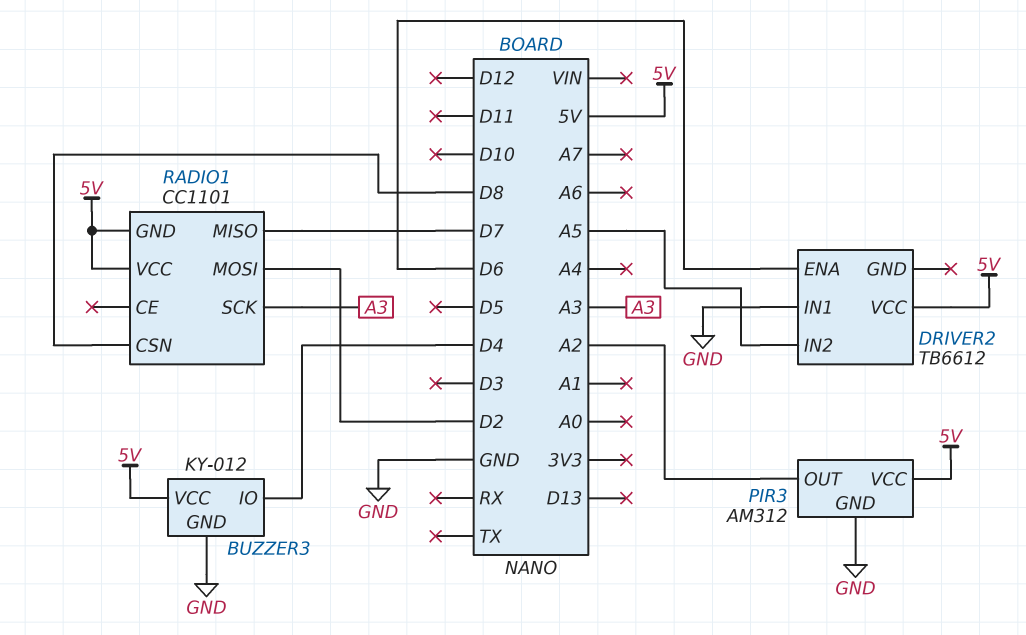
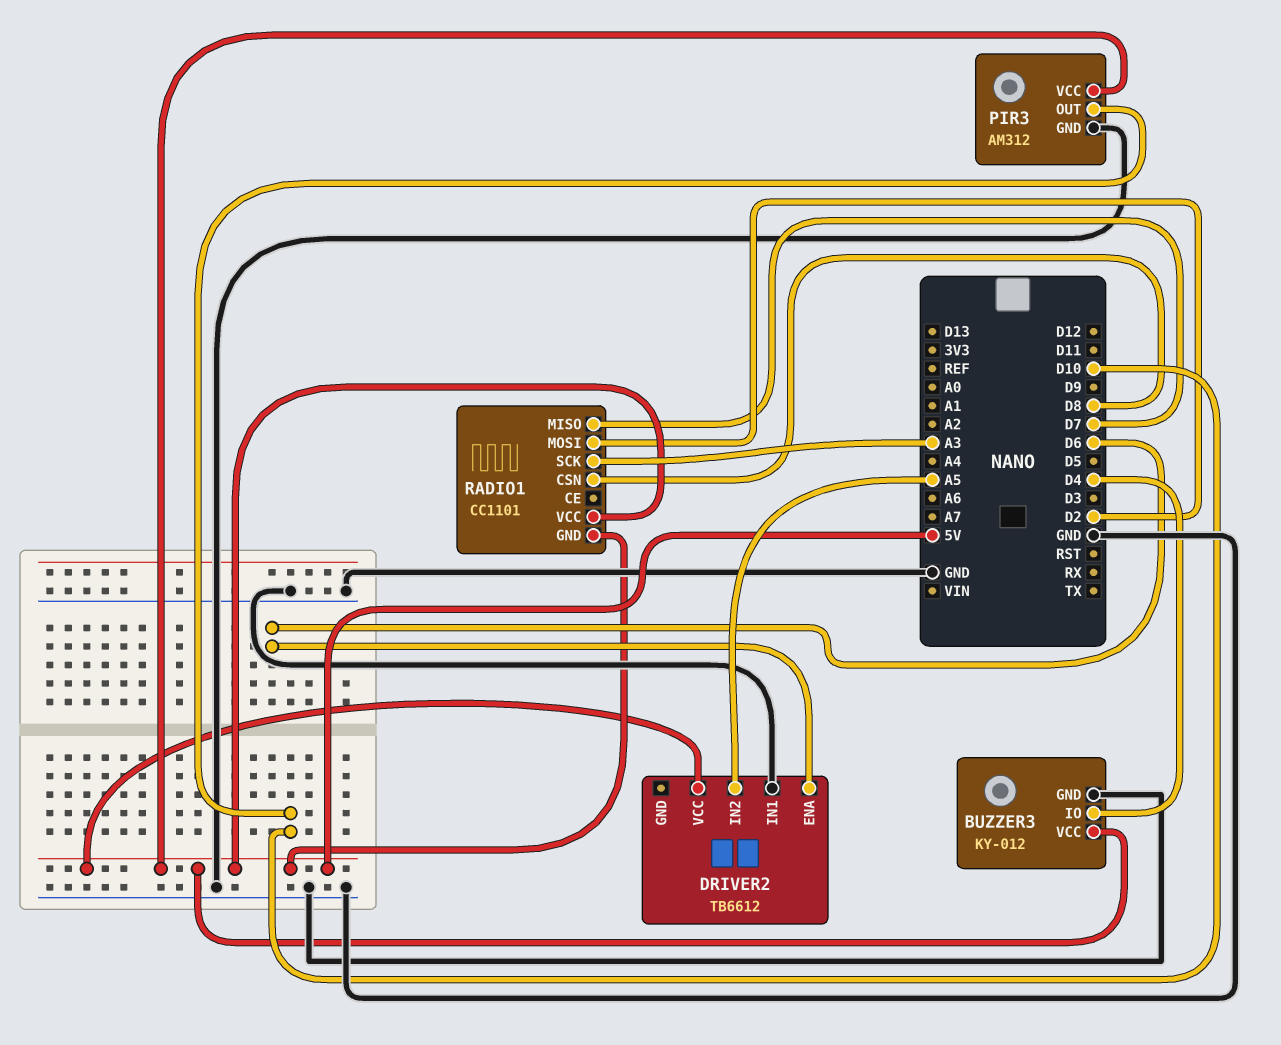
PIR3 pin OUT: A2 -> D10

